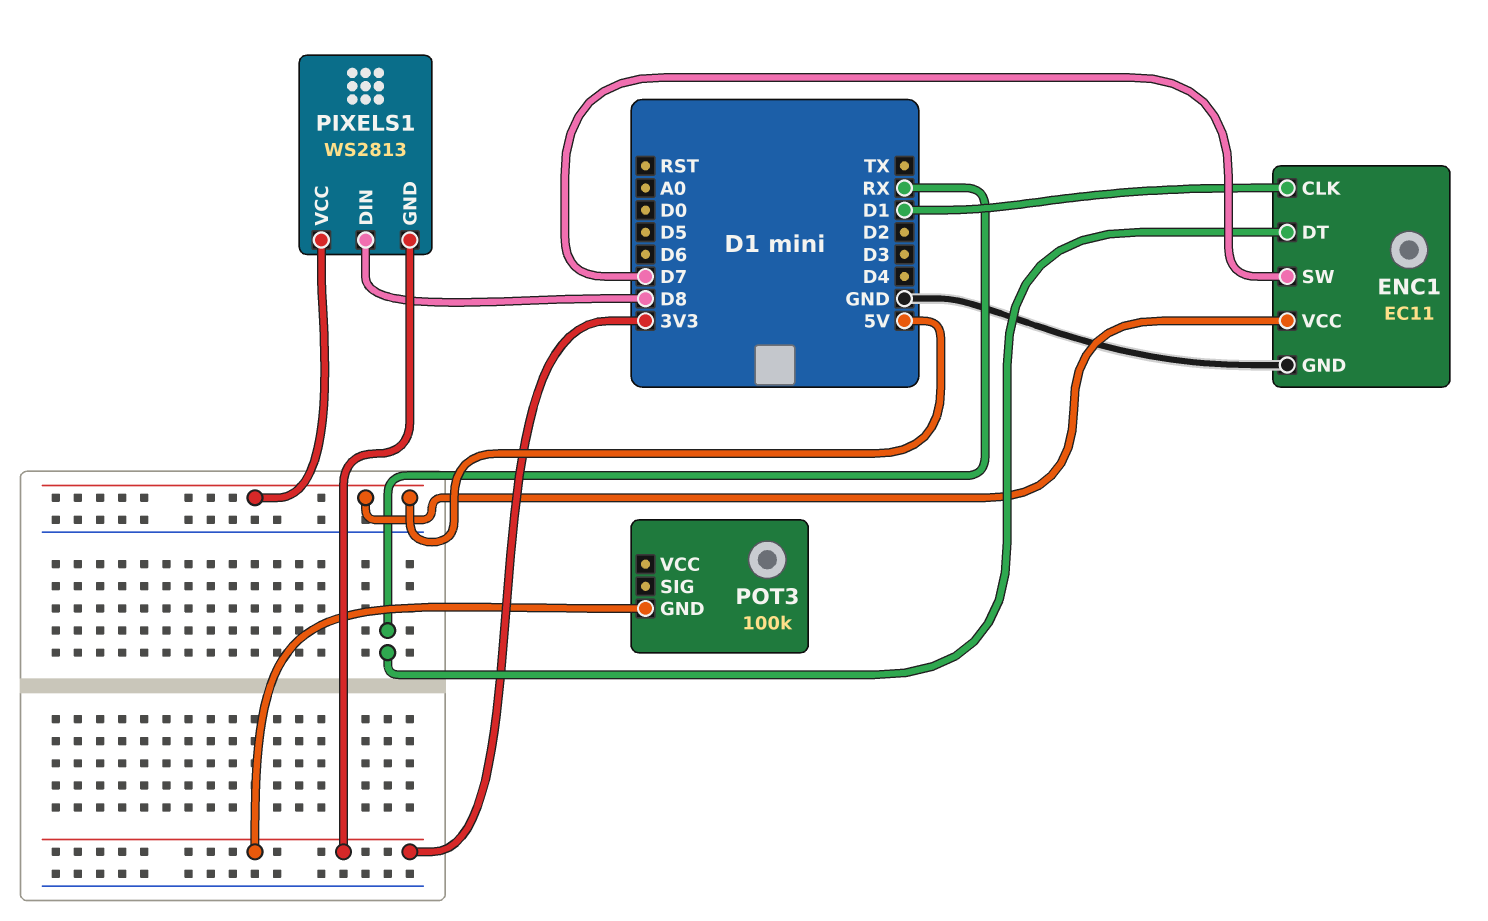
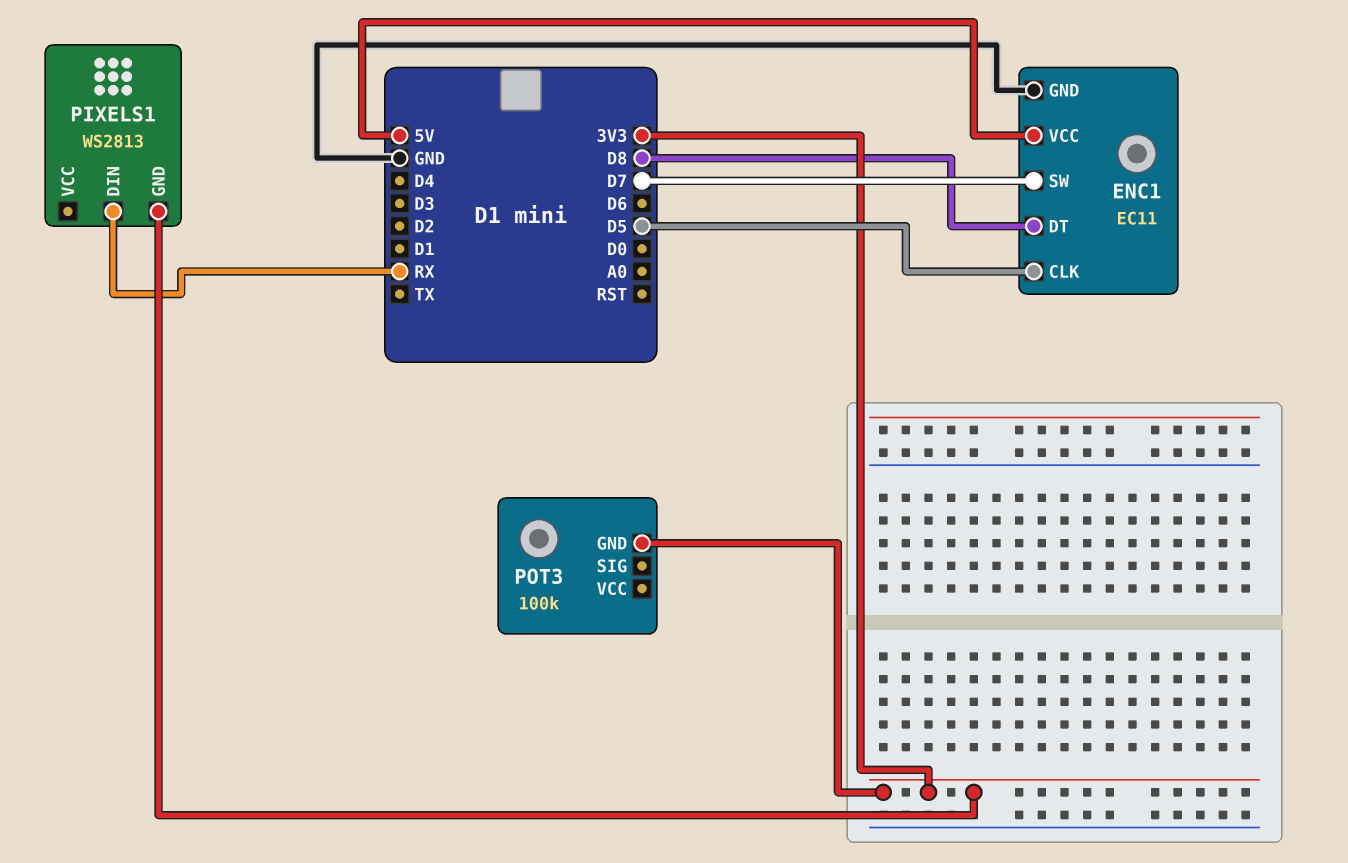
ENC1 pin CLK: D1 -> D5
ENC1 pin DT: RX -> D8
PIXELS1 pin DIN: D8 -> RX
PIXELS1 pin VCC: 5V -> none

